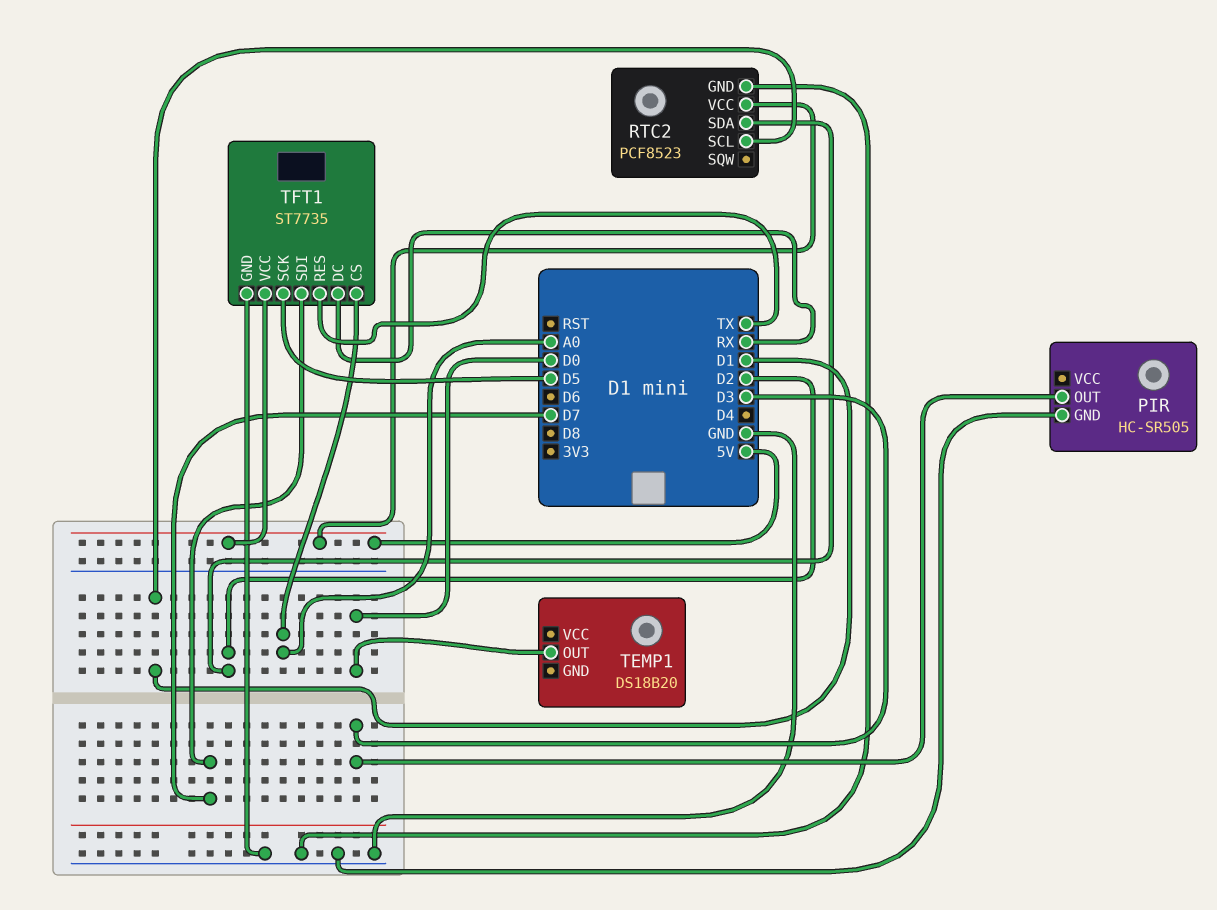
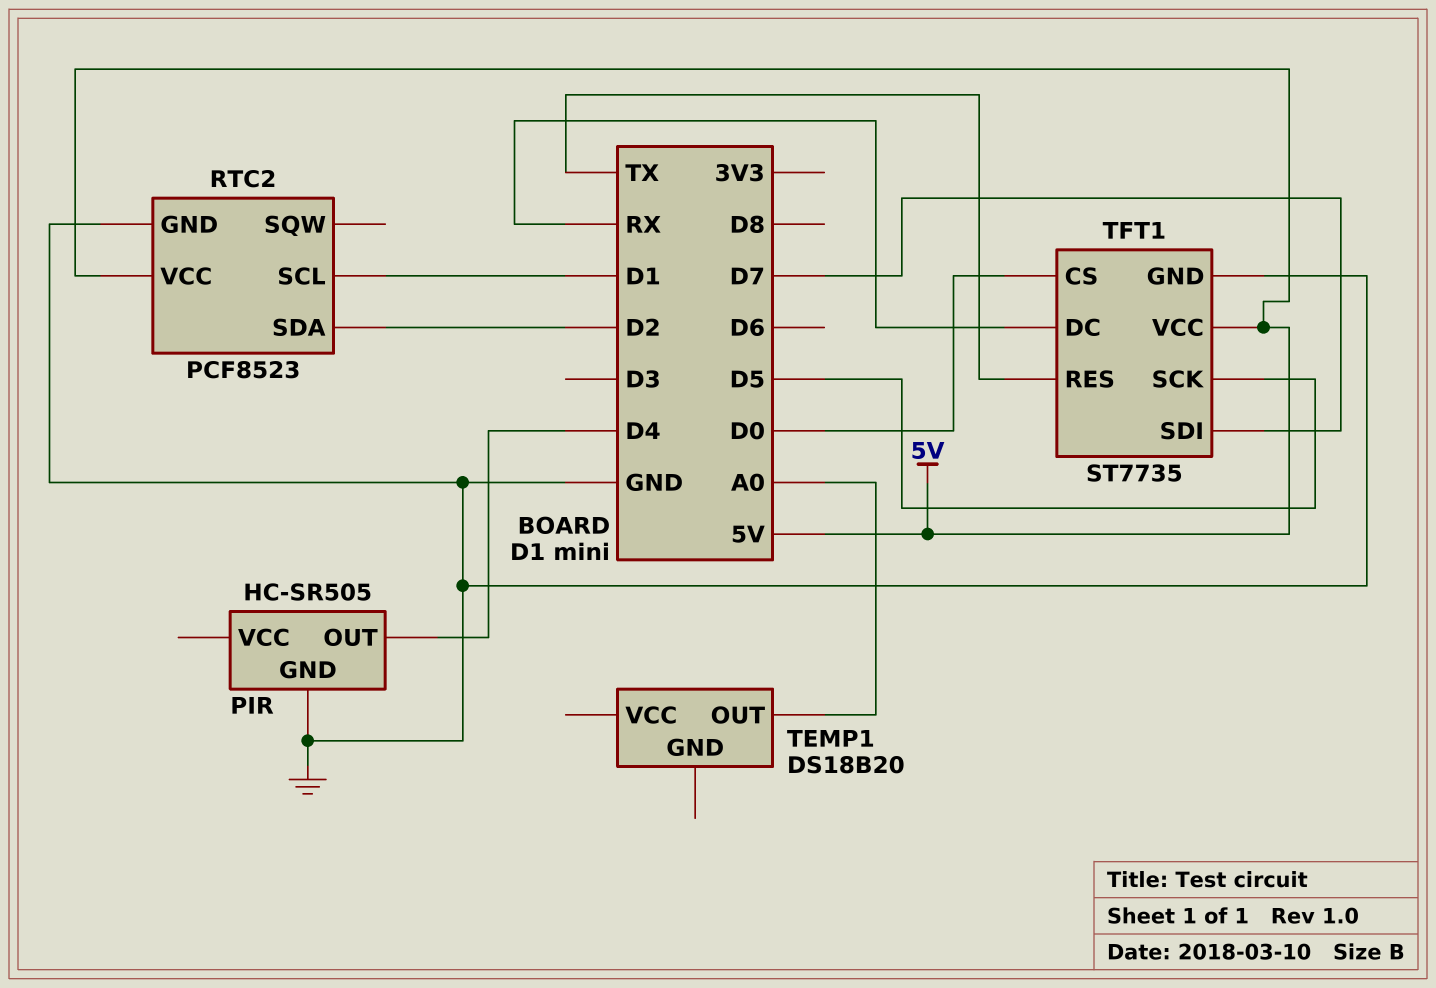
PIR pin OUT: D3 -> D4
TEMP1 pin OUT: D0 -> A0
TFT1 pin CS: A0 -> D0

